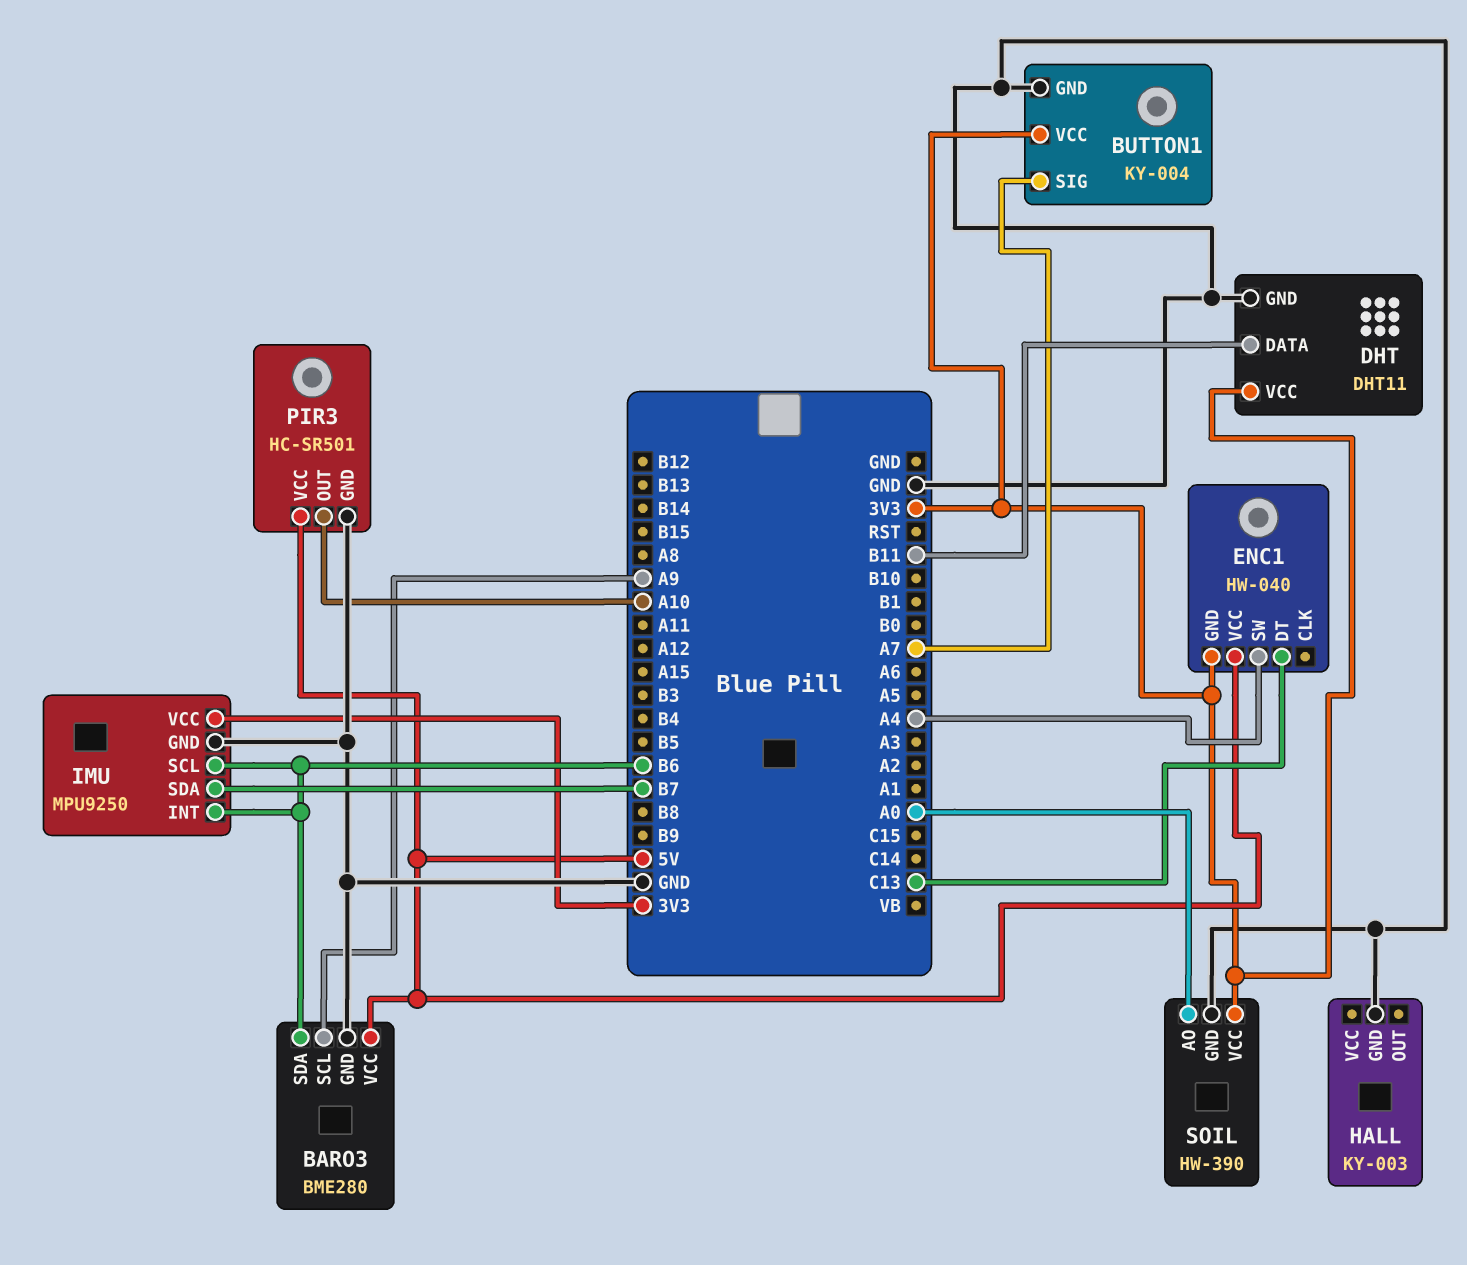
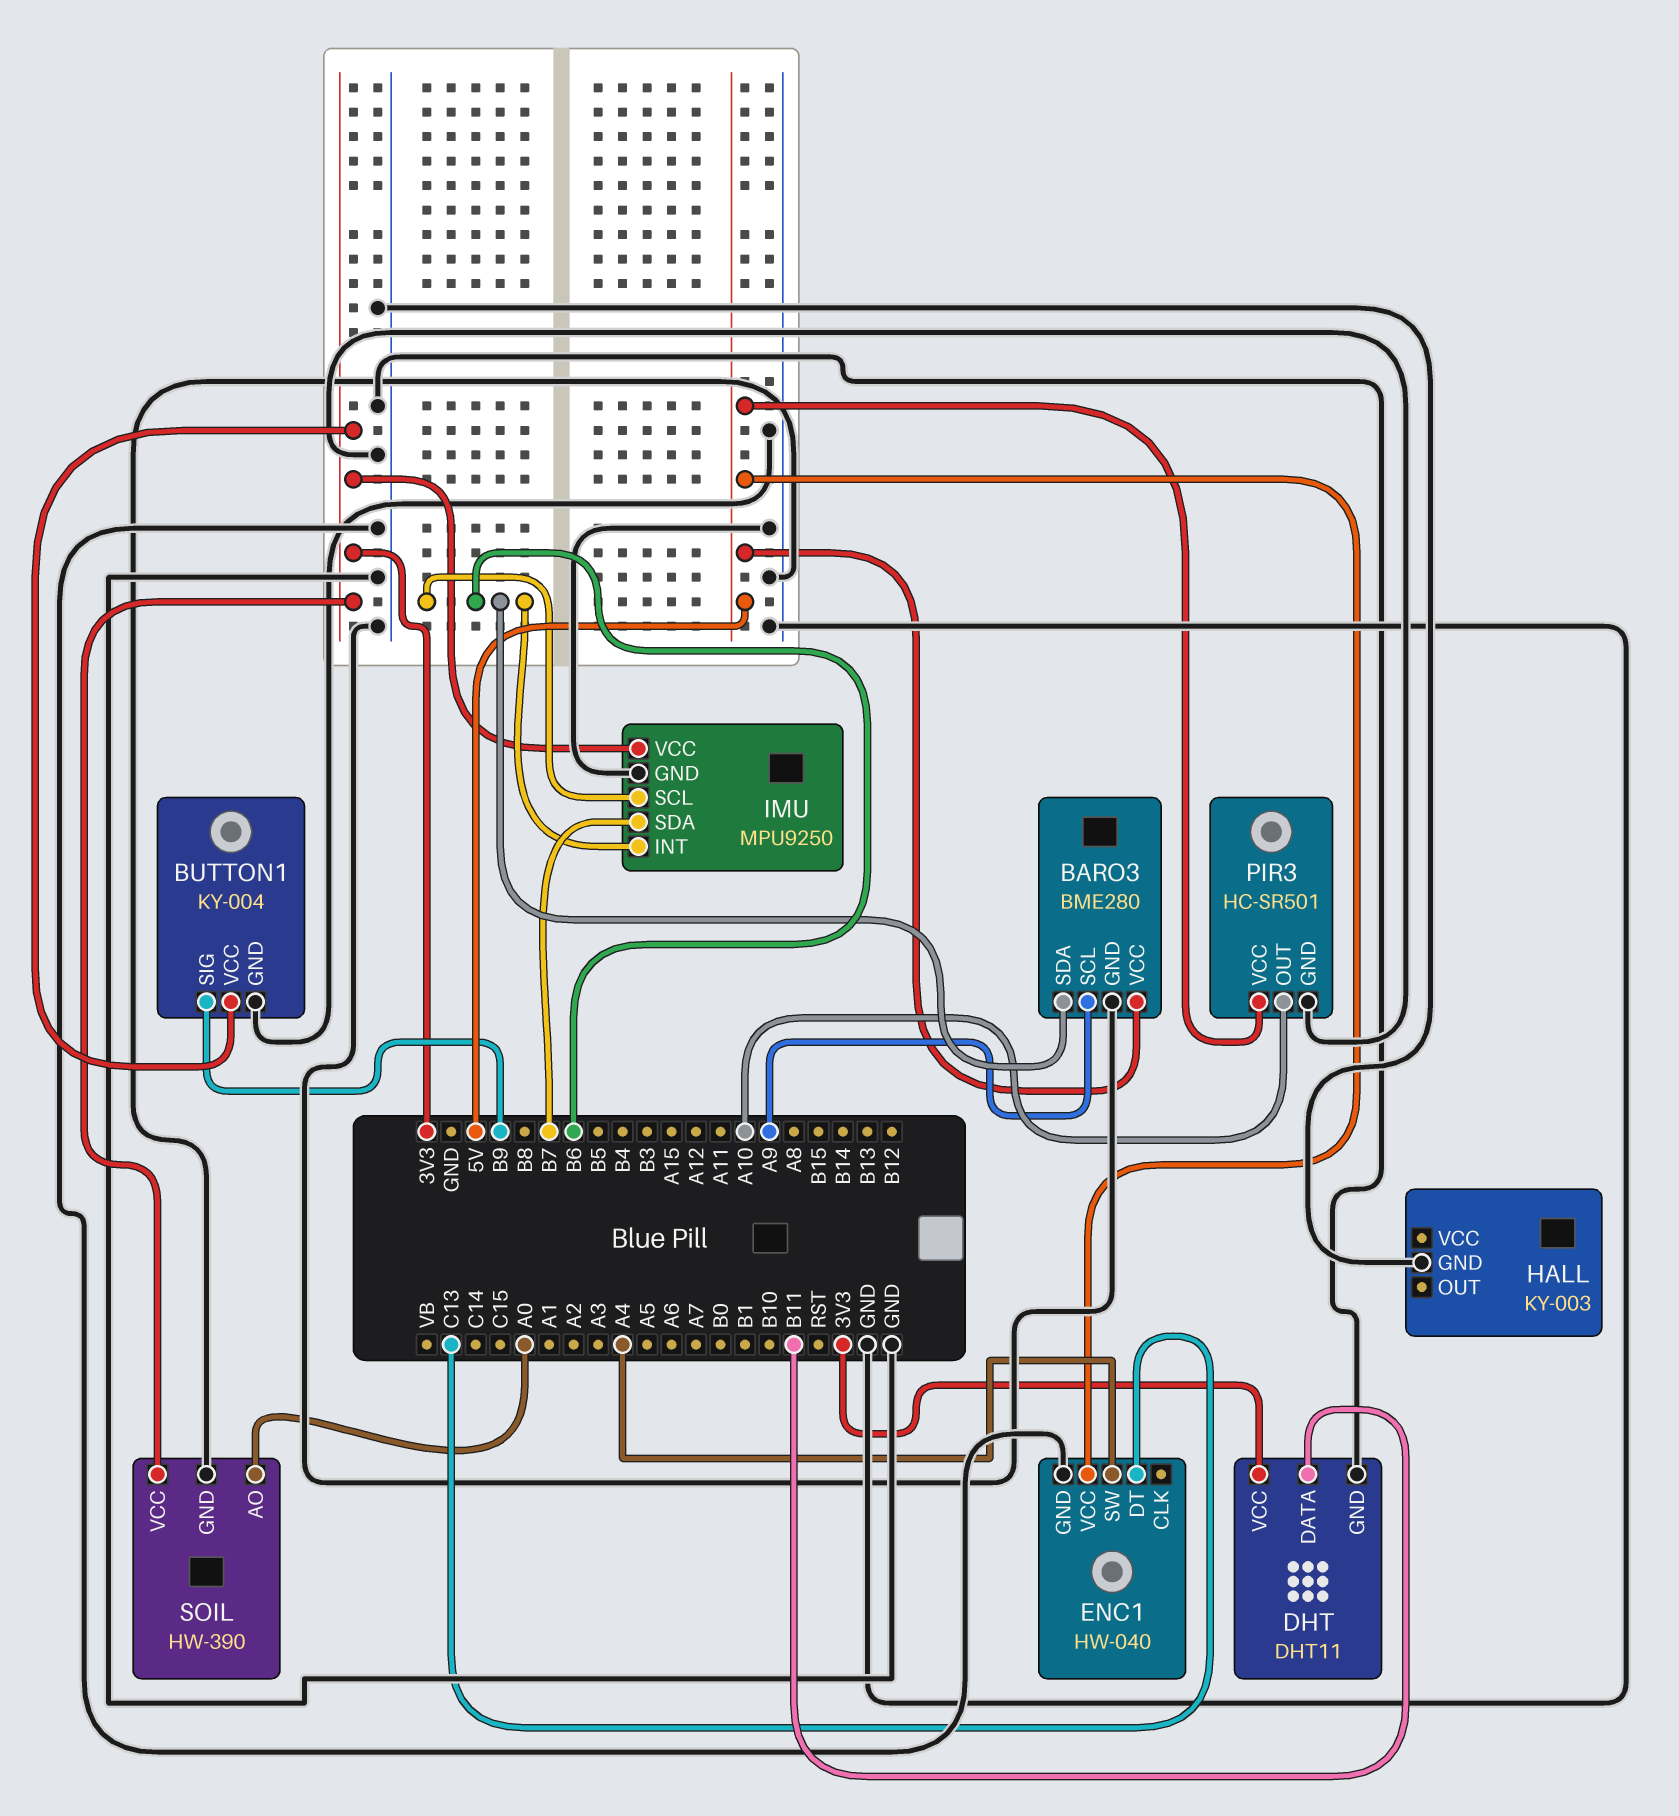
BUTTON1 pin SIG: A7 -> B9
ENC1 pin GND: 3V3 -> GND

